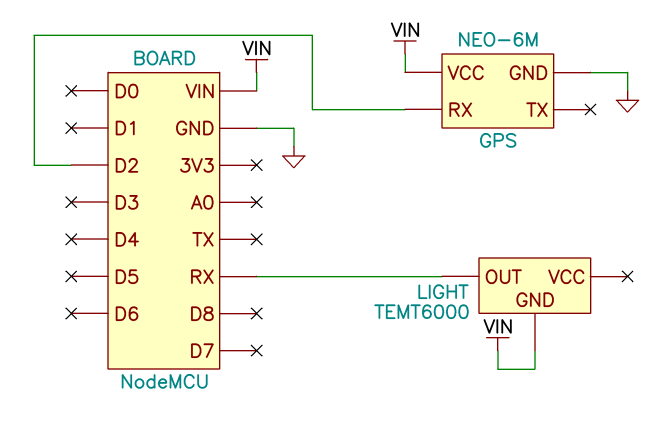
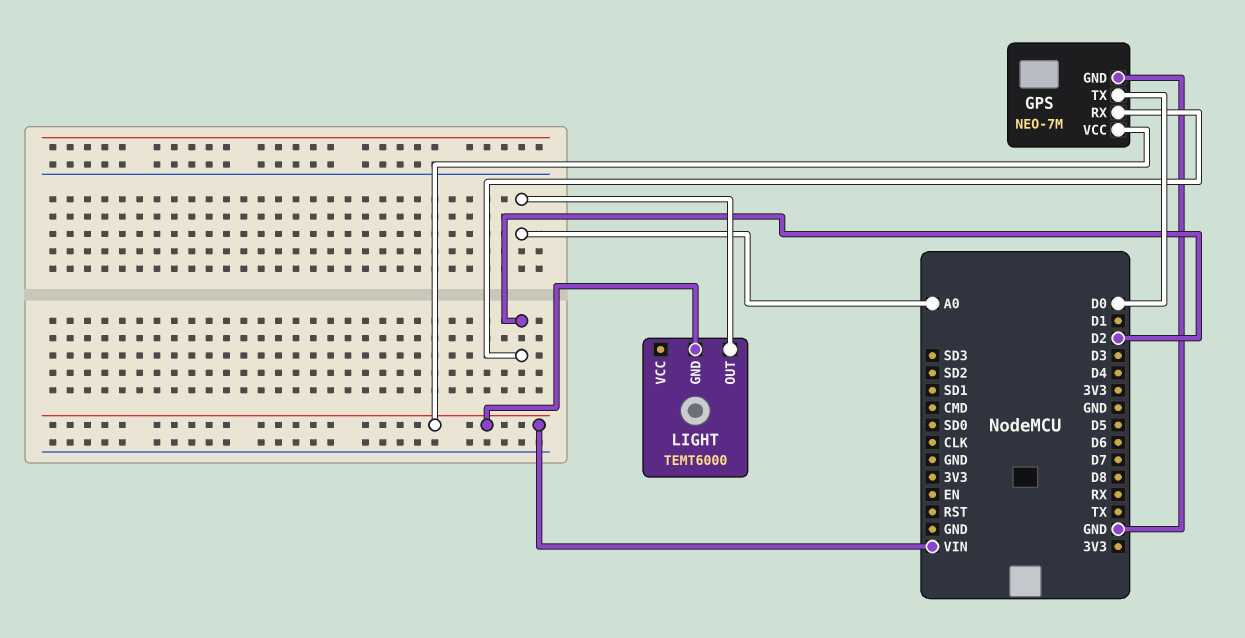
GPS: NEO-6M -> NEO-7M
GPS pin TX: none -> D0
LIGHT pin OUT: RX -> A0

